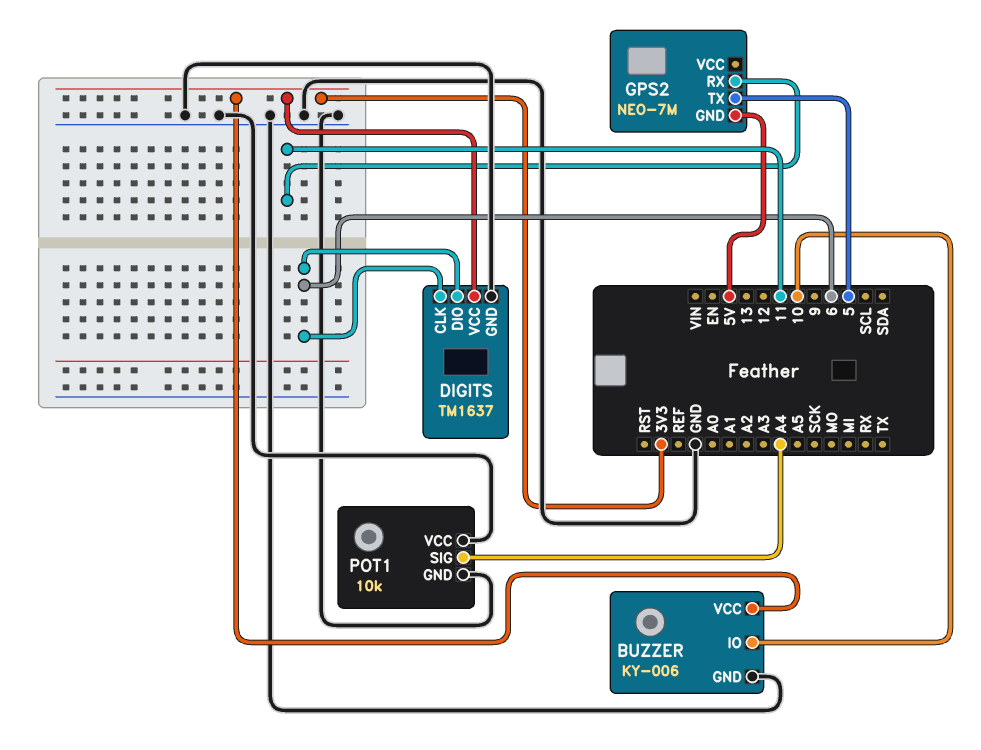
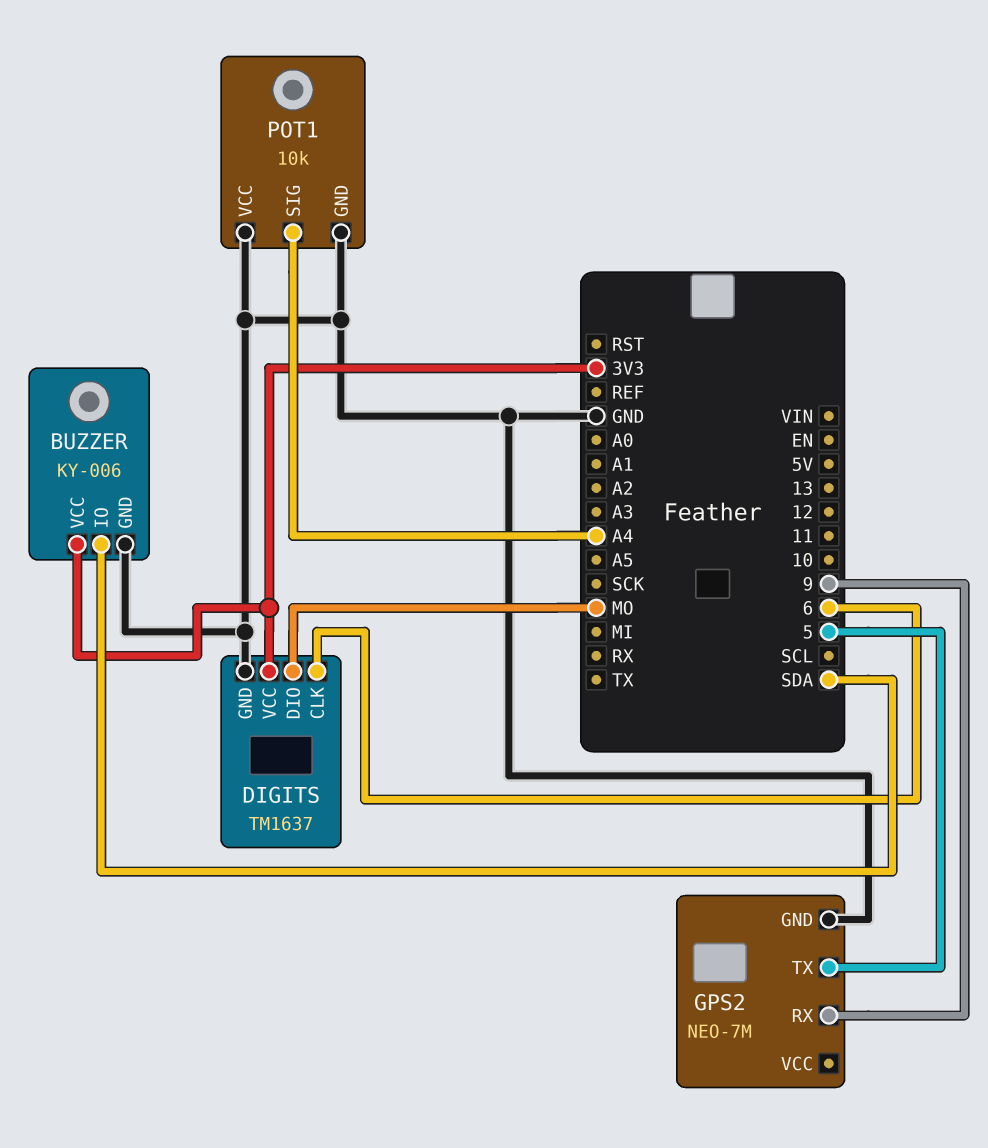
BUZZER pin IO: 10 -> SDA
DIGITS pin DIO: 6 -> MO
GPS2 pin GND: 5V -> GND
GPS2 pin RX: 11 -> 9

